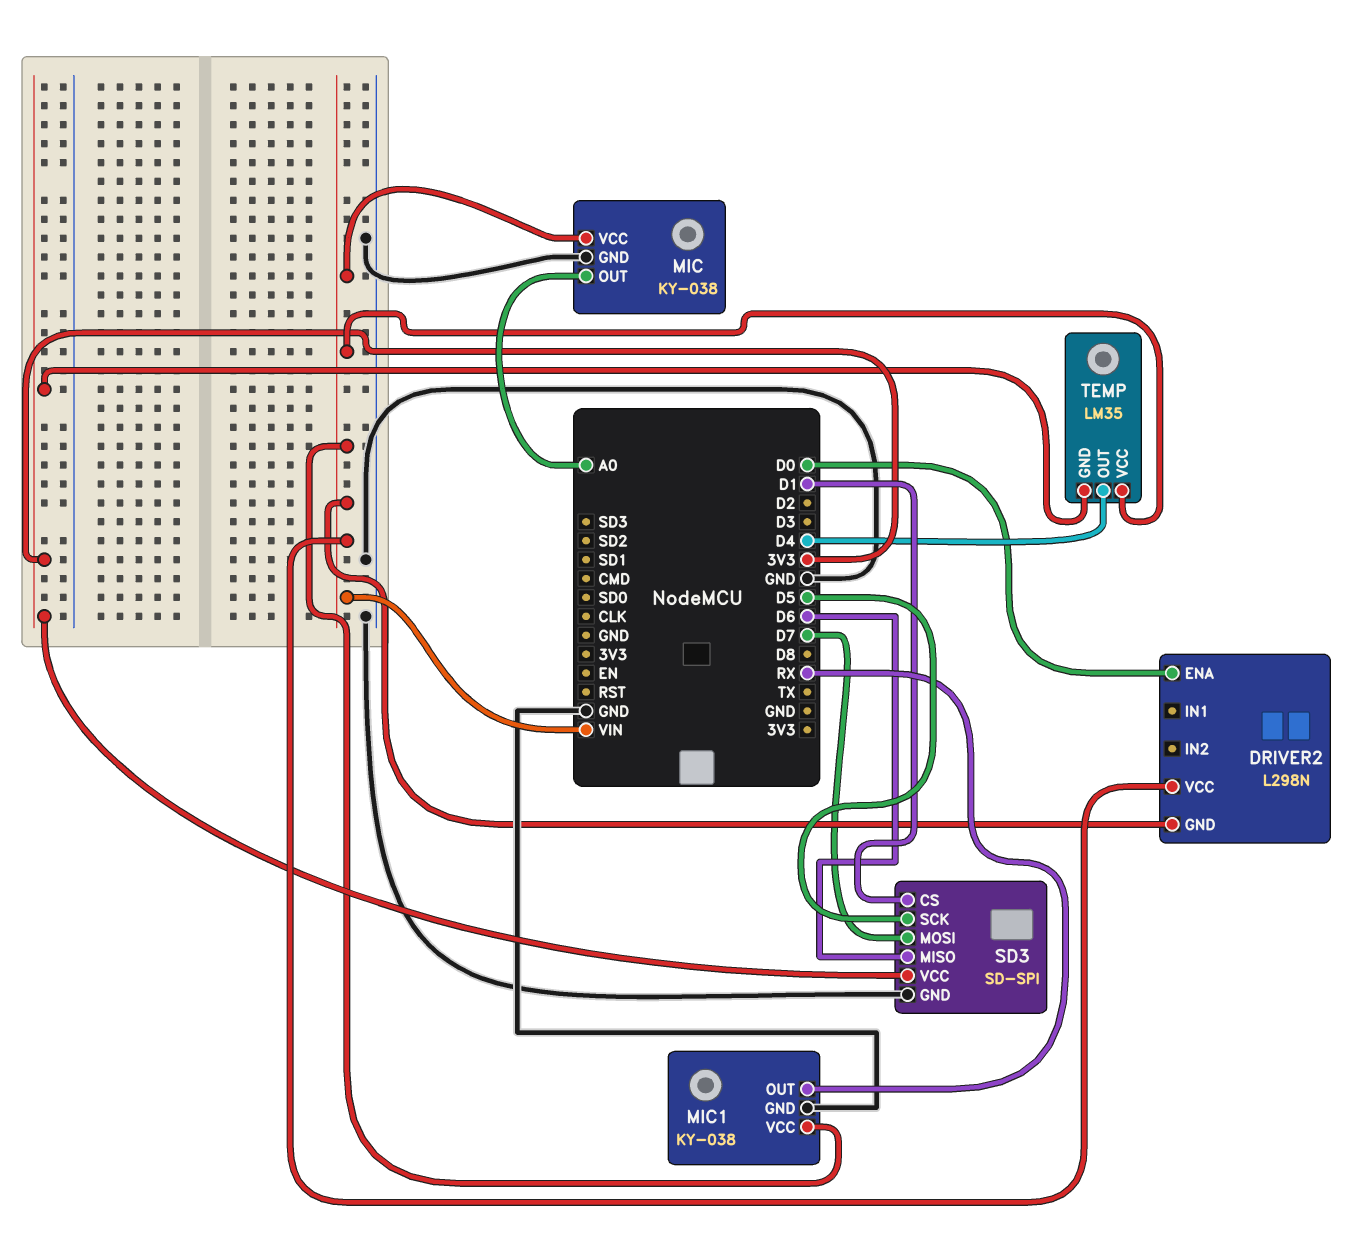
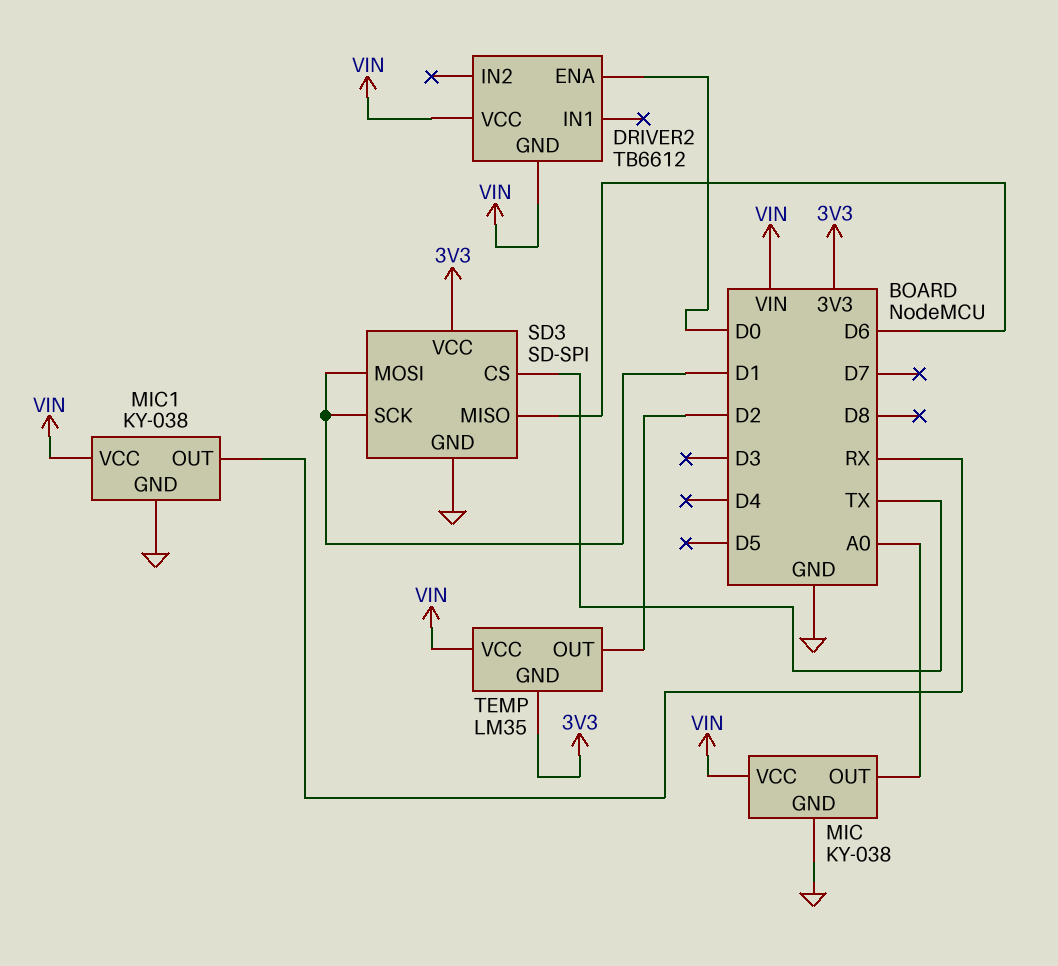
DRIVER2: L298N -> TB6612
SD3 pin CS: D1 -> TX
SD3 pin MOSI: D7 -> D1
SD3 pin SCK: D5 -> D1
TEMP pin OUT: D4 -> D2

